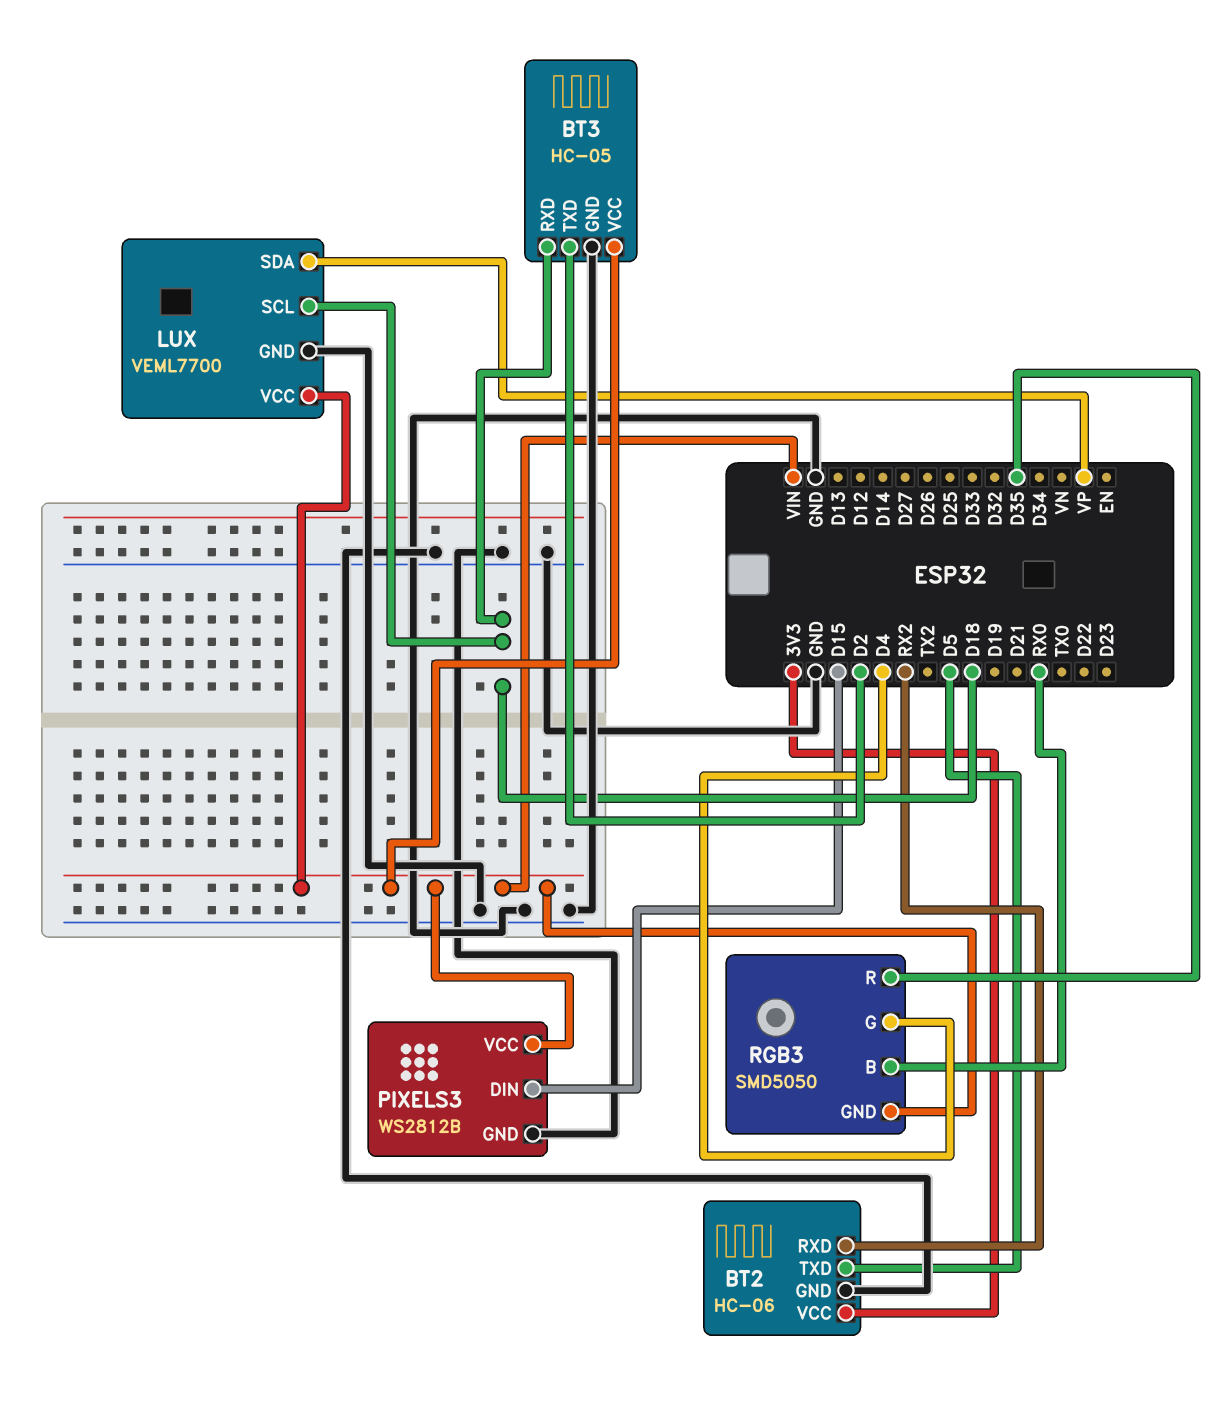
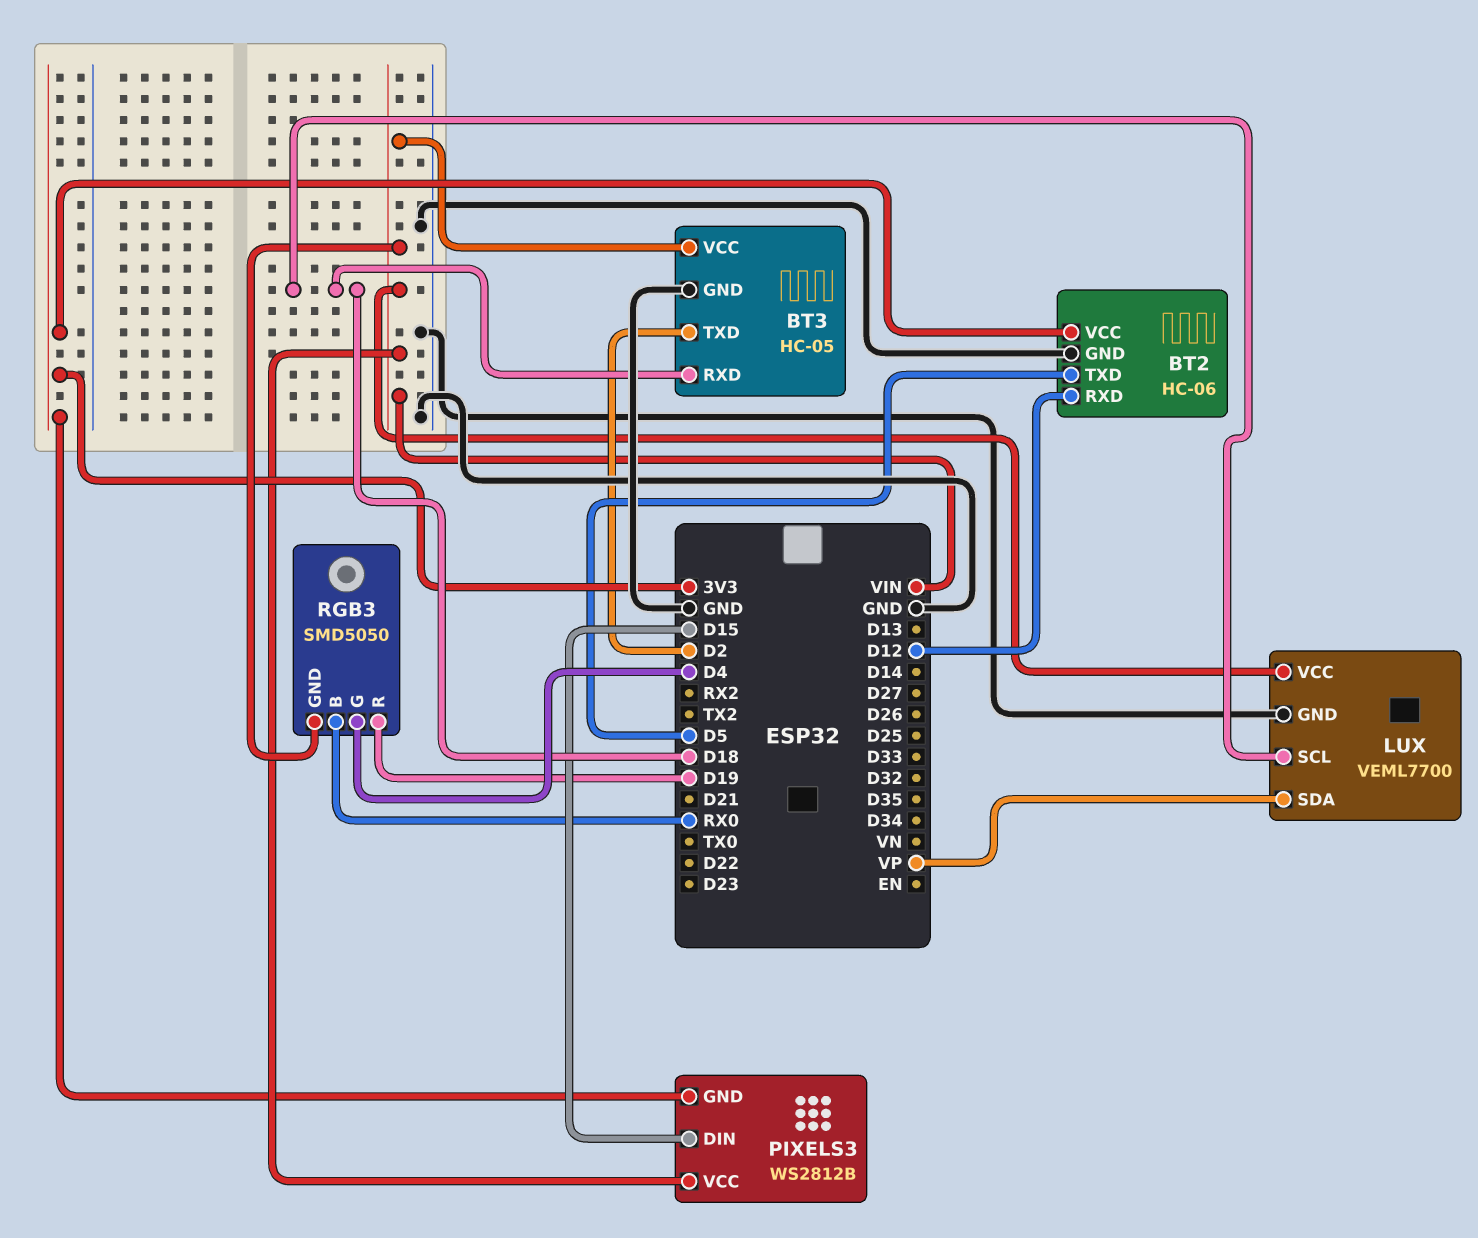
BT2 pin RXD: RX2 -> D12
PIXELS3 pin GND: GND -> 3V3
RGB3 pin R: D35 -> D19

